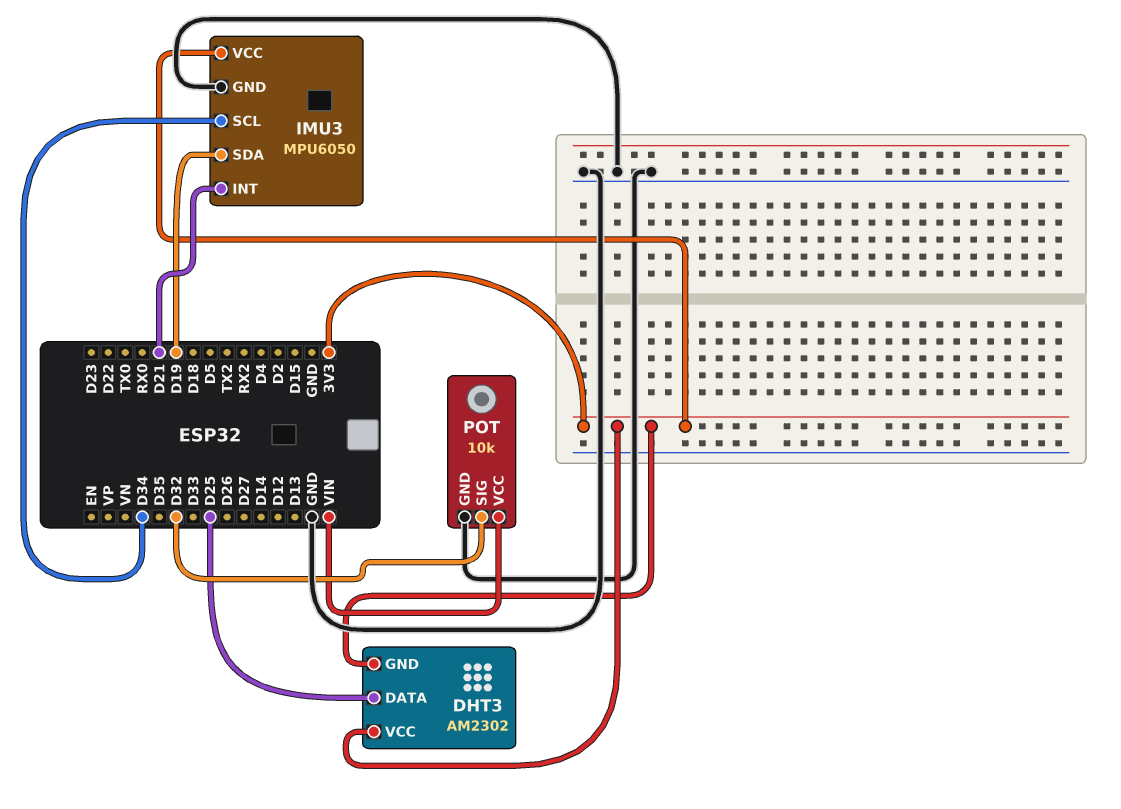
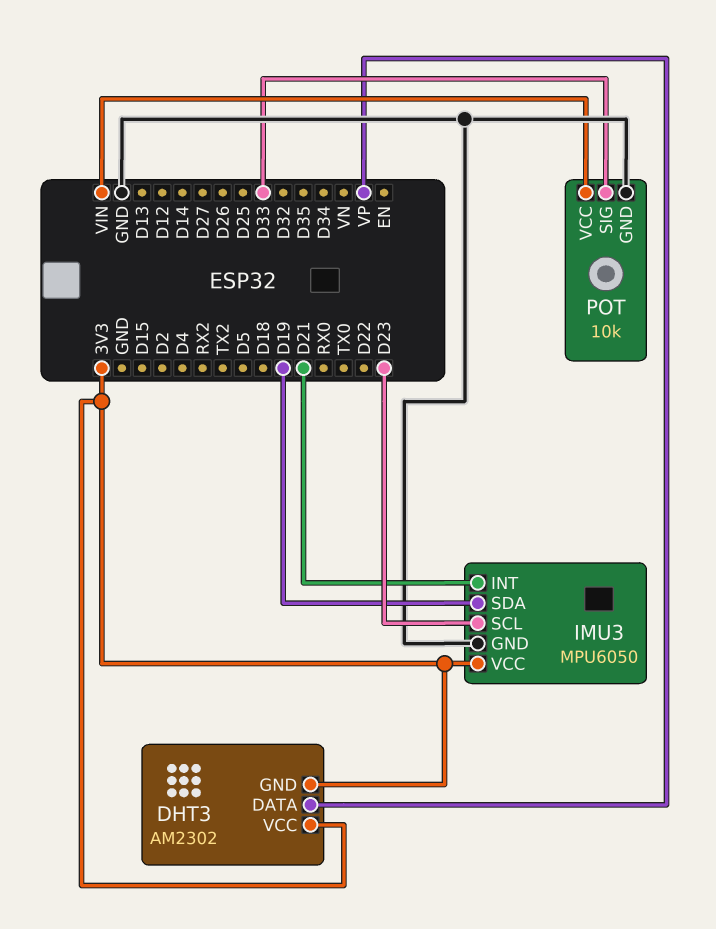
DHT3 pin DATA: D25 -> VP
IMU3 pin SCL: D34 -> D23
POT pin SIG: D32 -> D33

